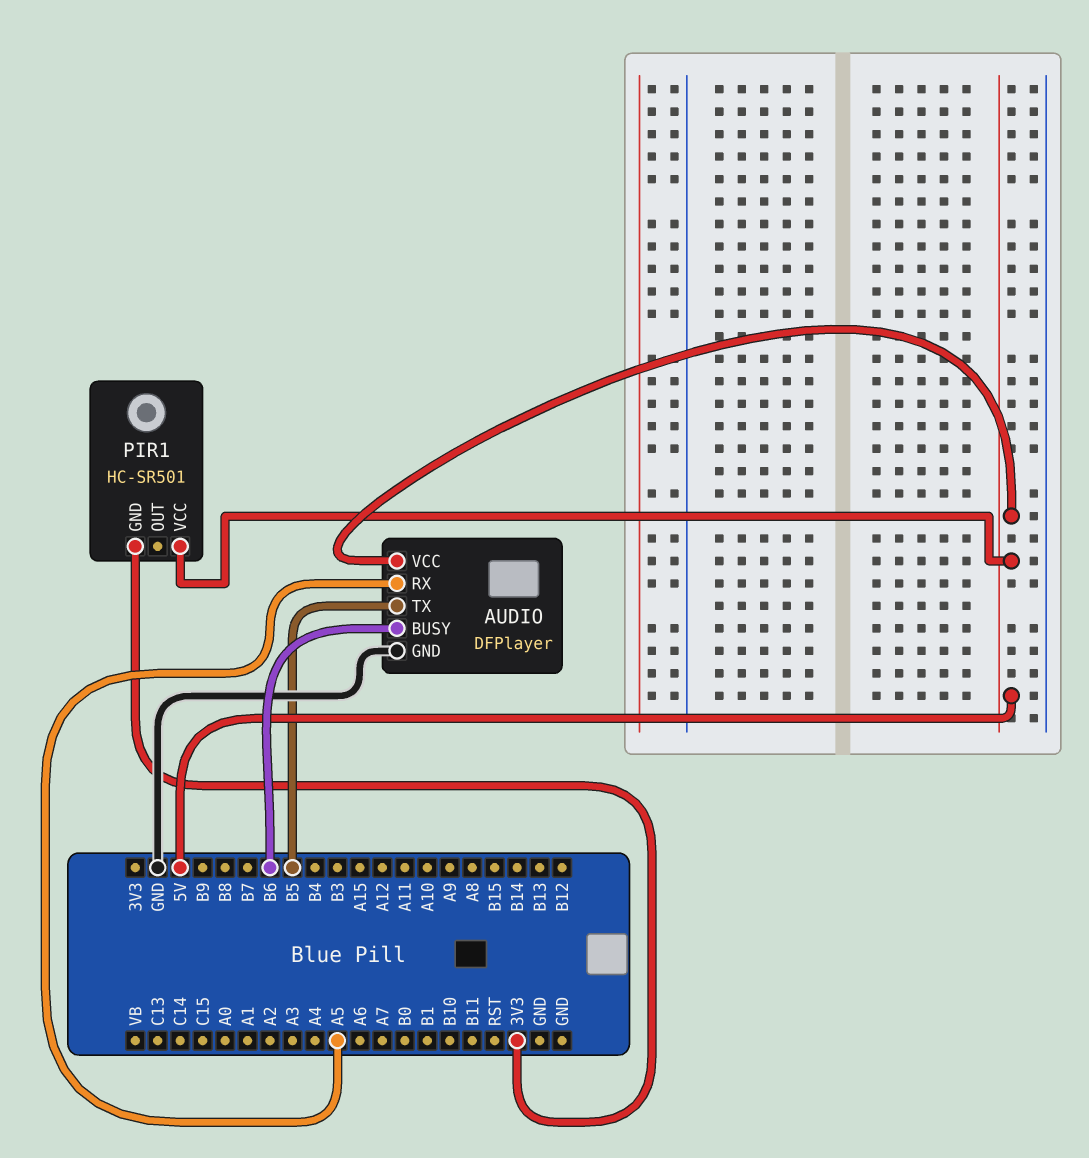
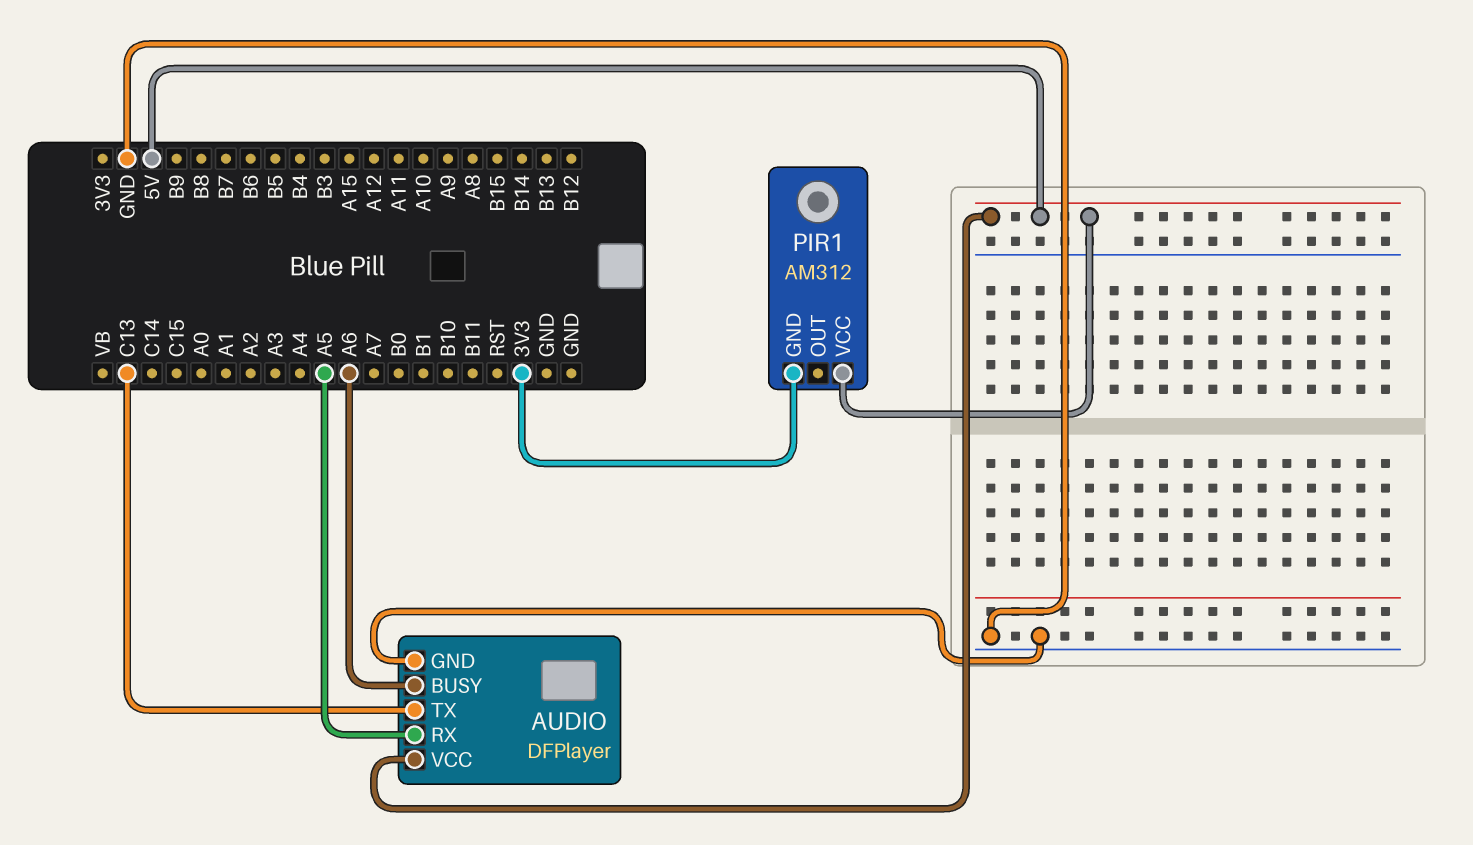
AUDIO pin BUSY: B6 -> A6
AUDIO pin TX: B5 -> C13
PIR1: HC-SR501 -> AM312

